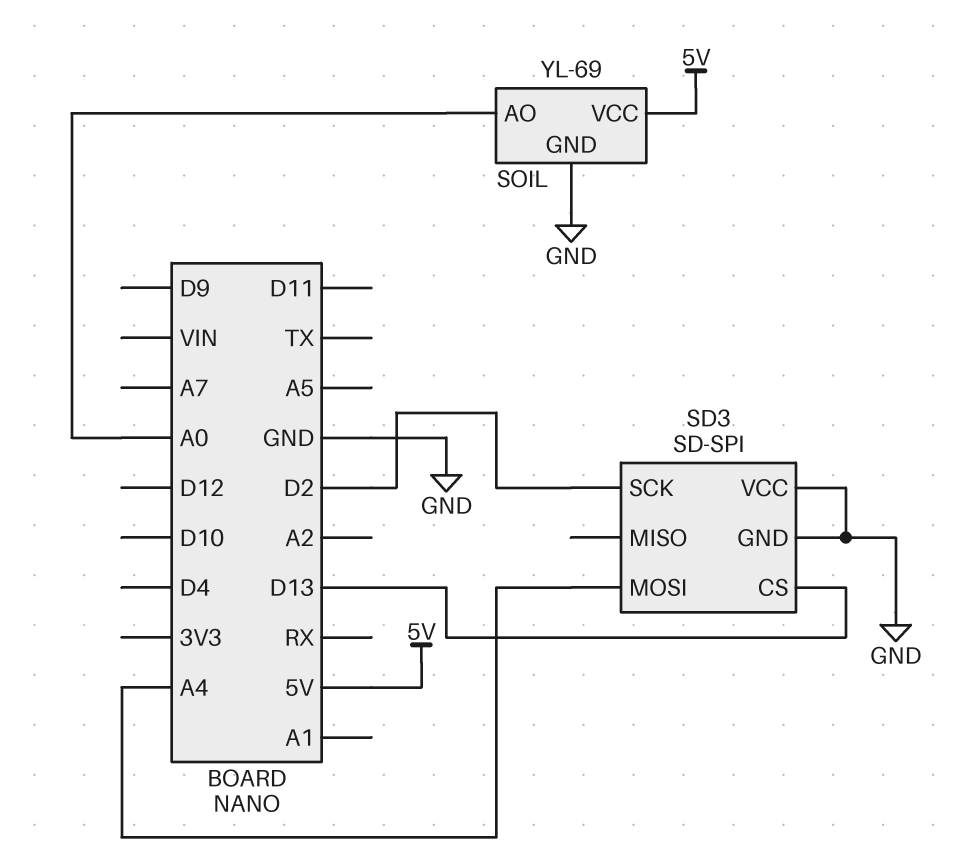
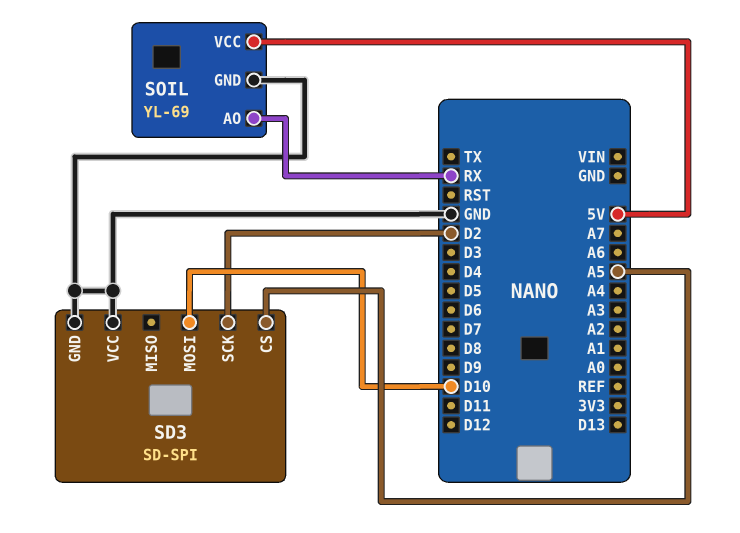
SD3 pin CS: D13 -> A5
SD3 pin MOSI: A4 -> D10
SOIL pin AO: A0 -> RX

